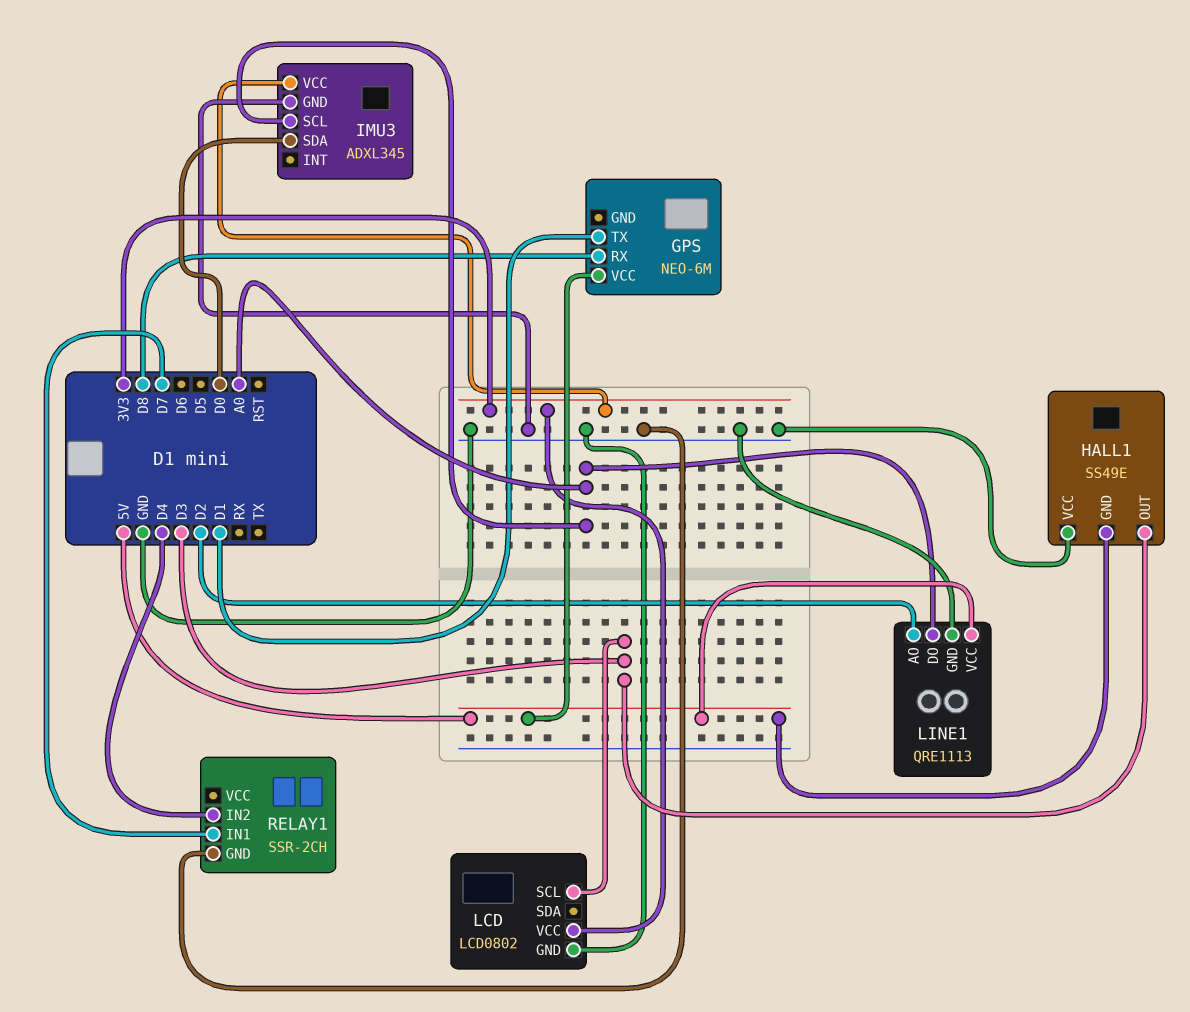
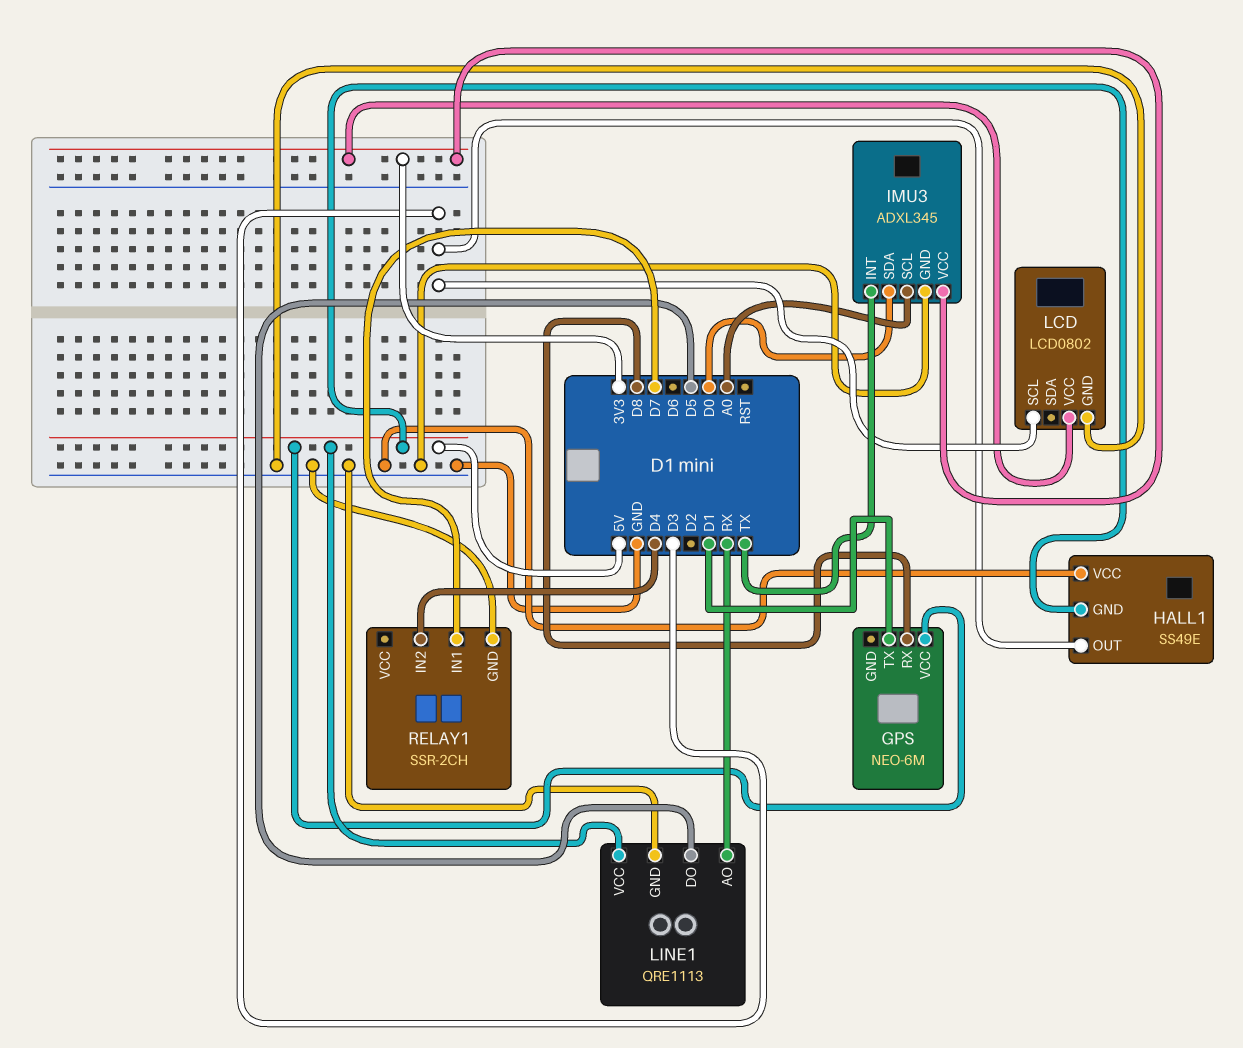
IMU3 pin INT: none -> TX
LINE1 pin AO: D2 -> RX
LINE1 pin DO: A0 -> D5

